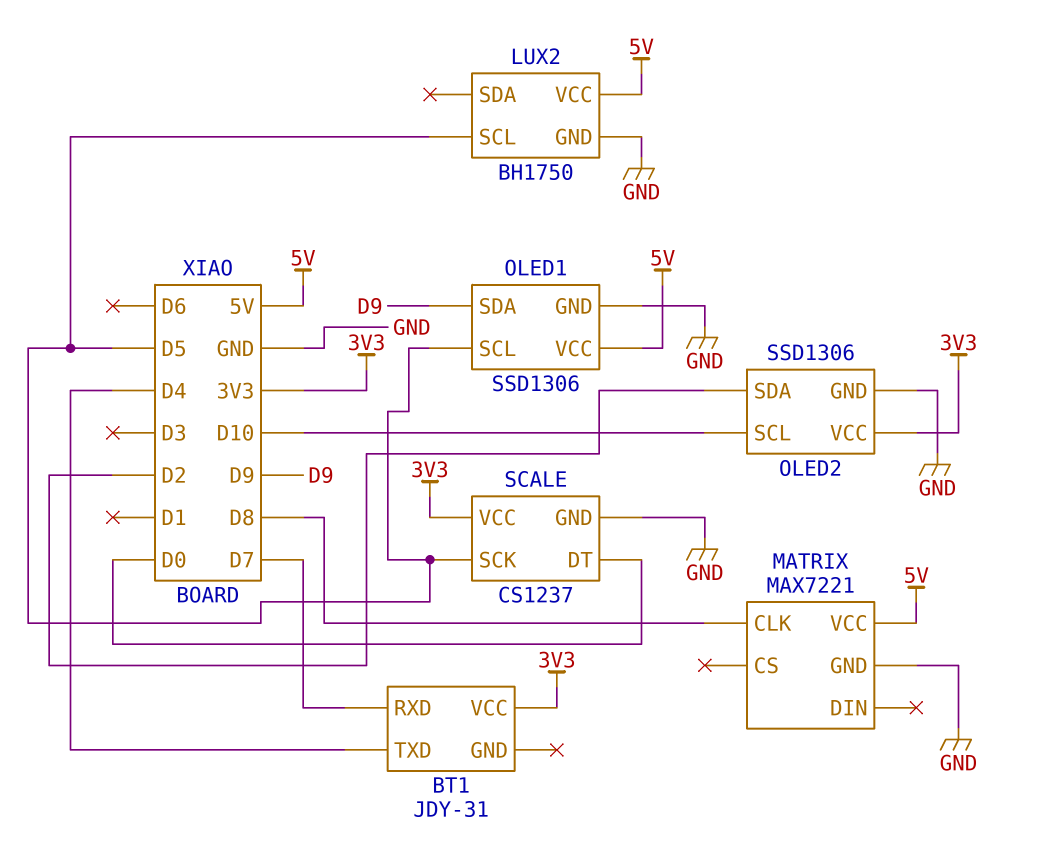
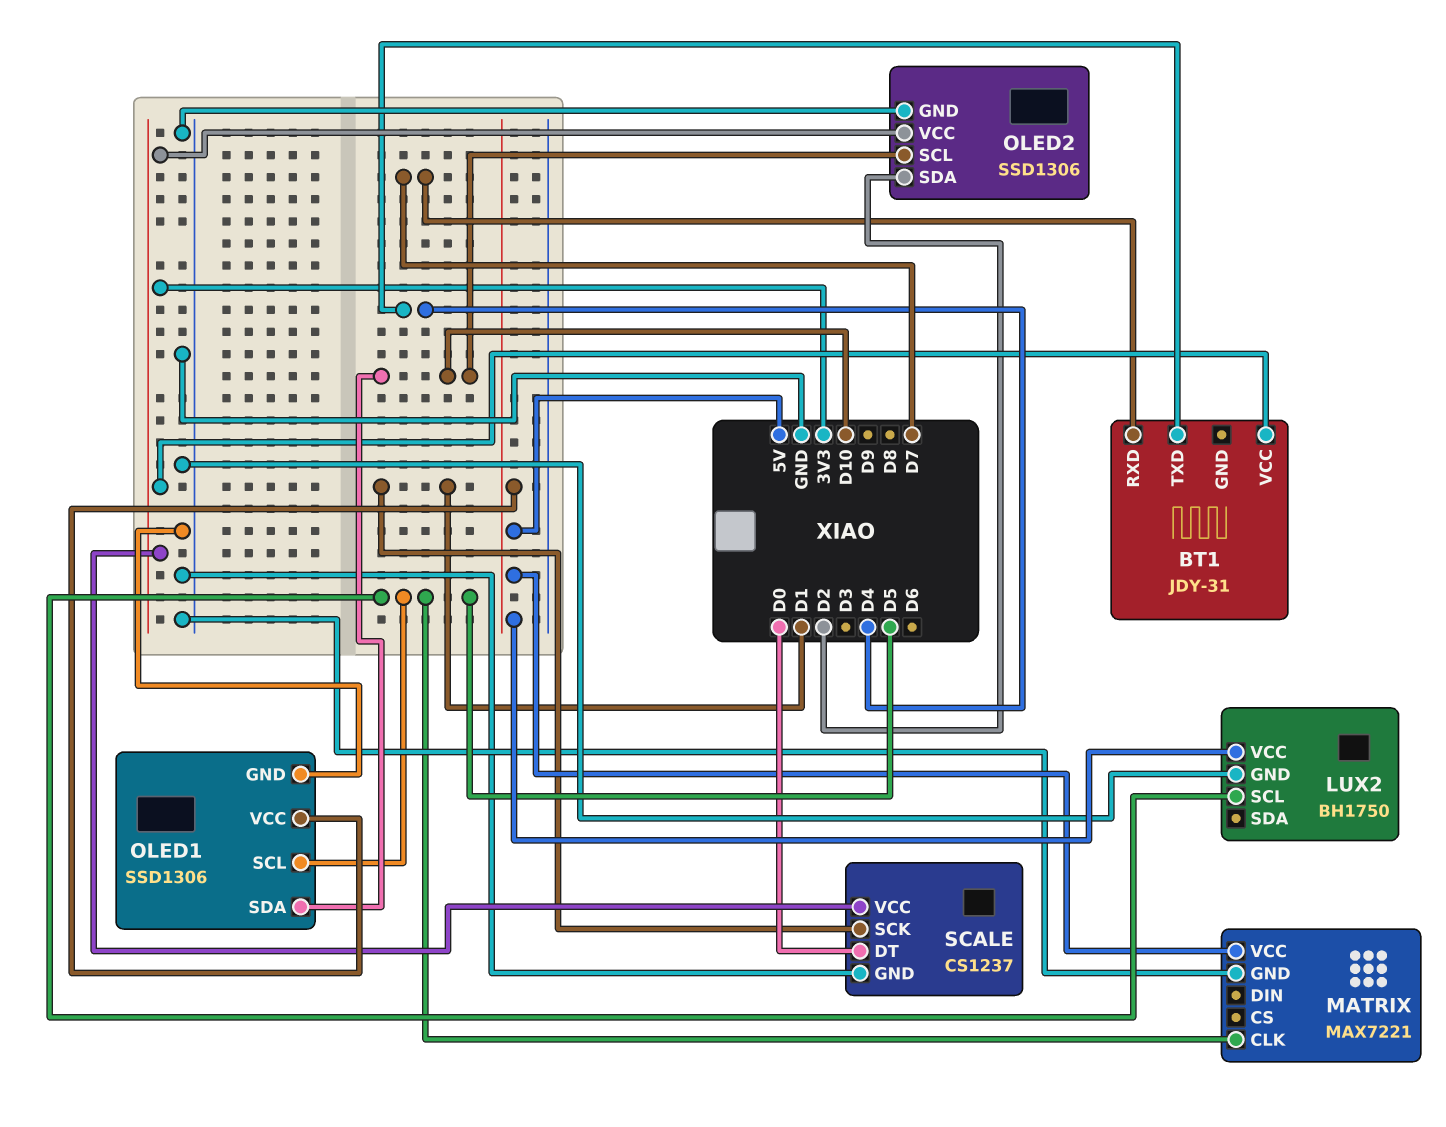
MATRIX pin CLK: D8 -> D5
OLED1 pin SDA: D9 -> D10
SCALE pin SCK: D5 -> D1

